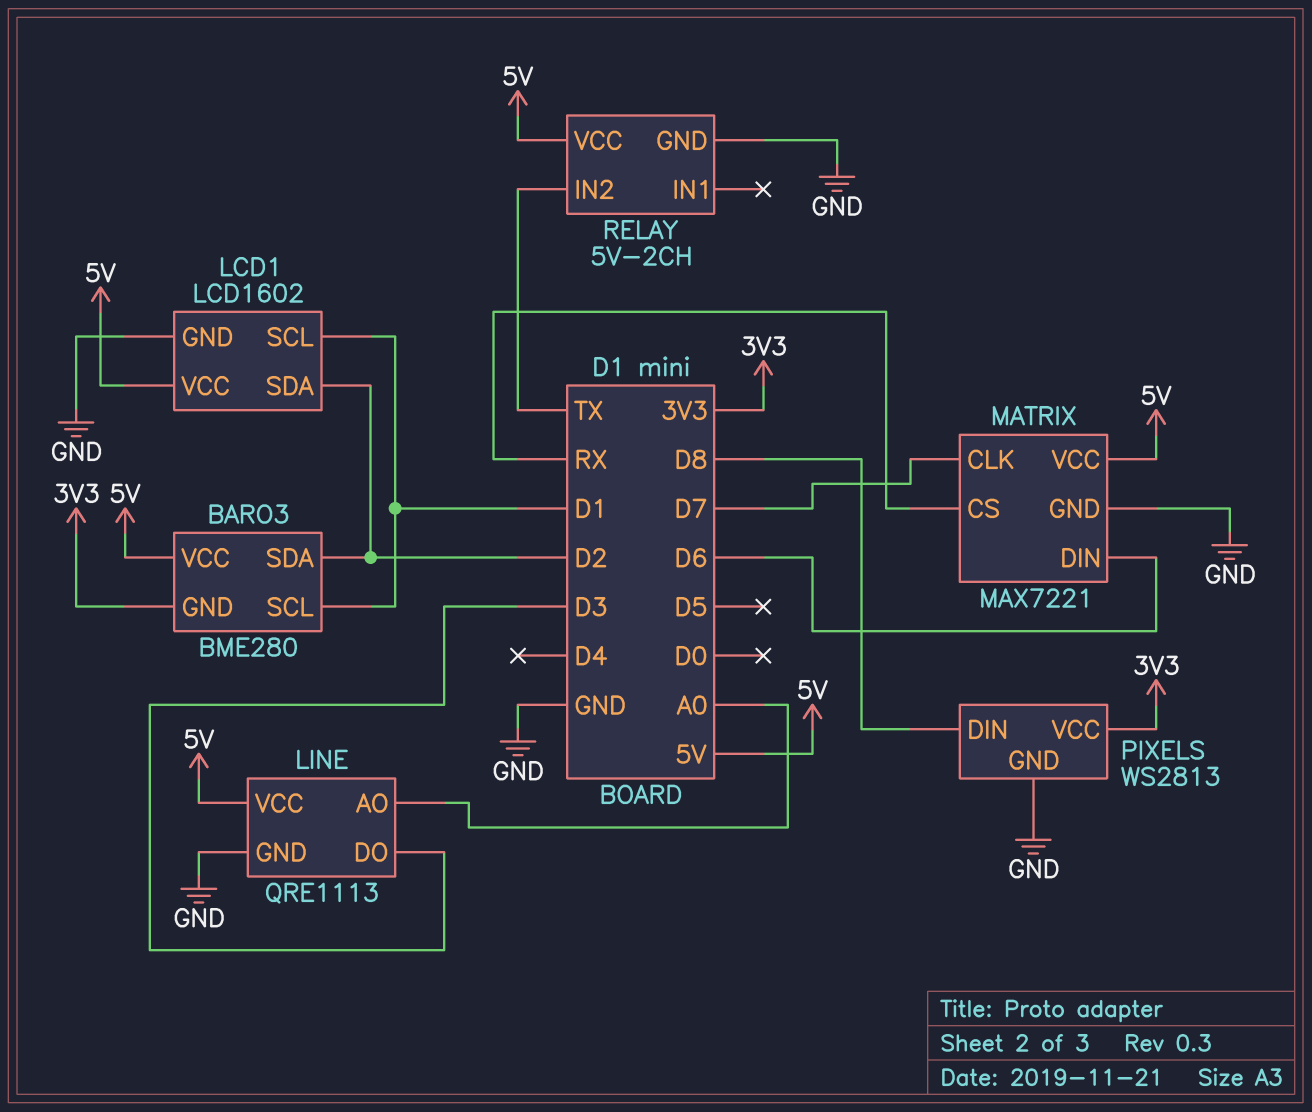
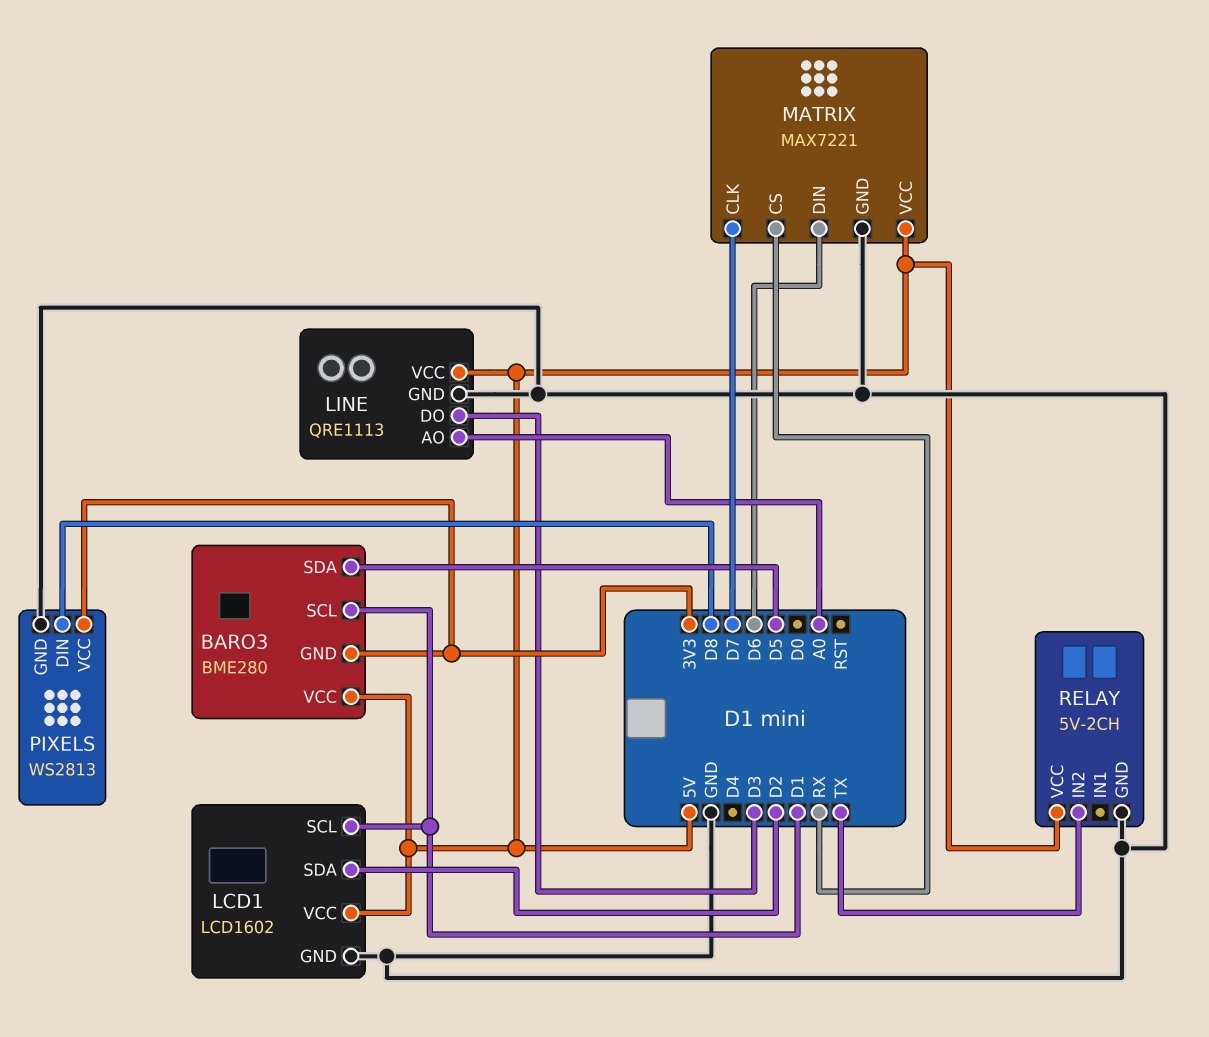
BARO3 pin SDA: D2 -> D5

